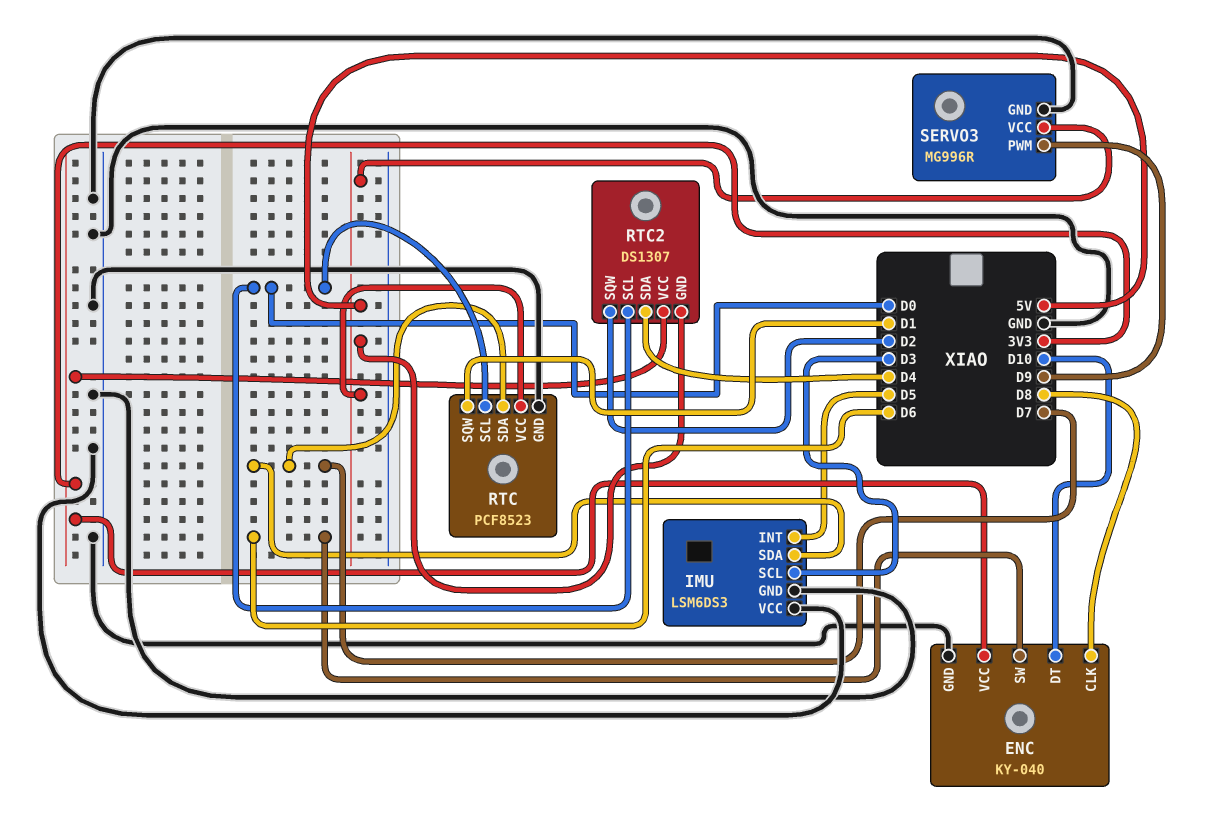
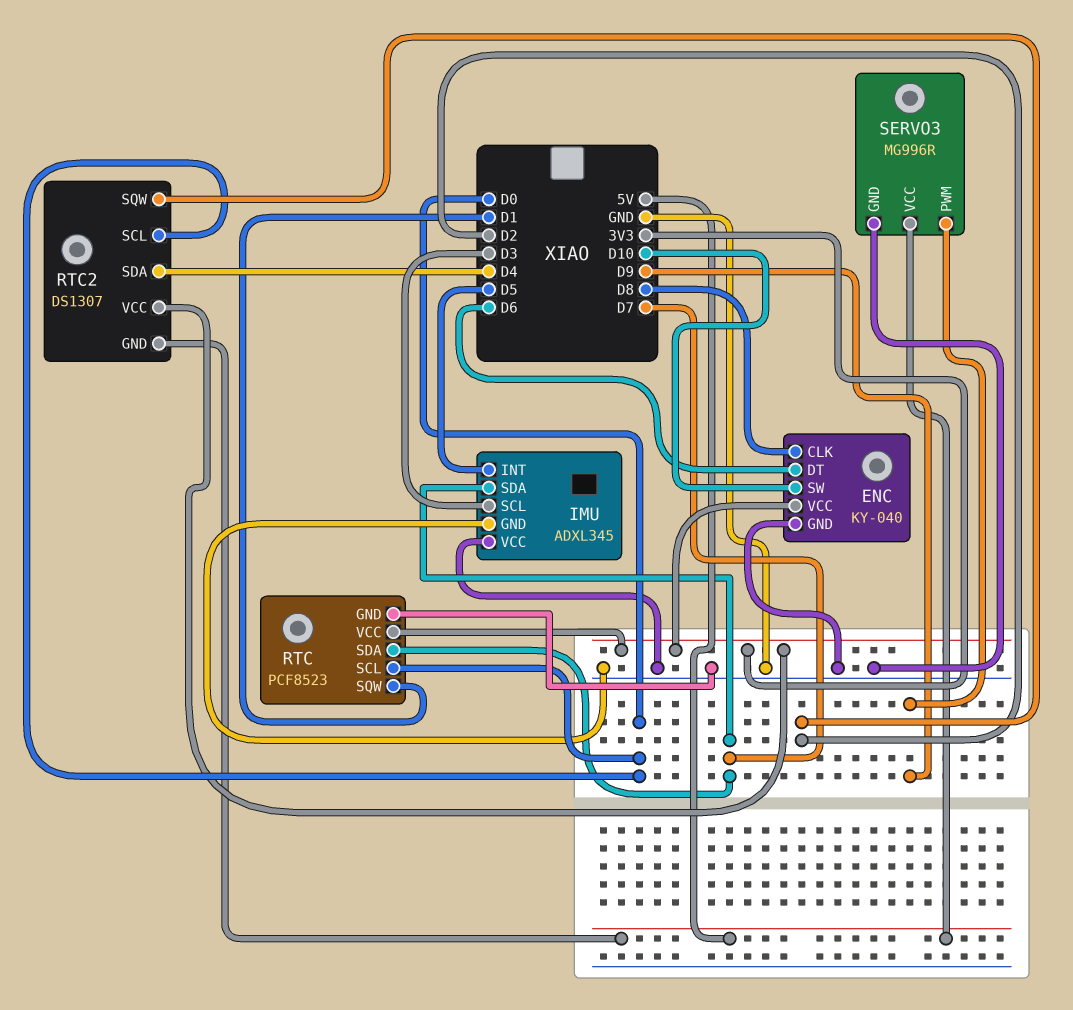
ENC pin DT: D10 -> D6
ENC pin SW: D6 -> D10
IMU: LSM6DS3 -> ADXL345
RTC pin VCC: 5V -> 3V3

